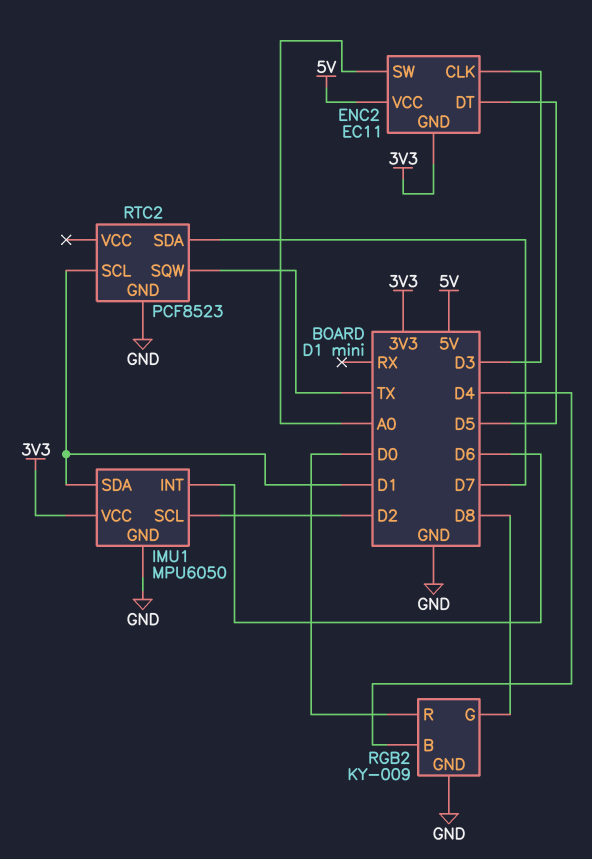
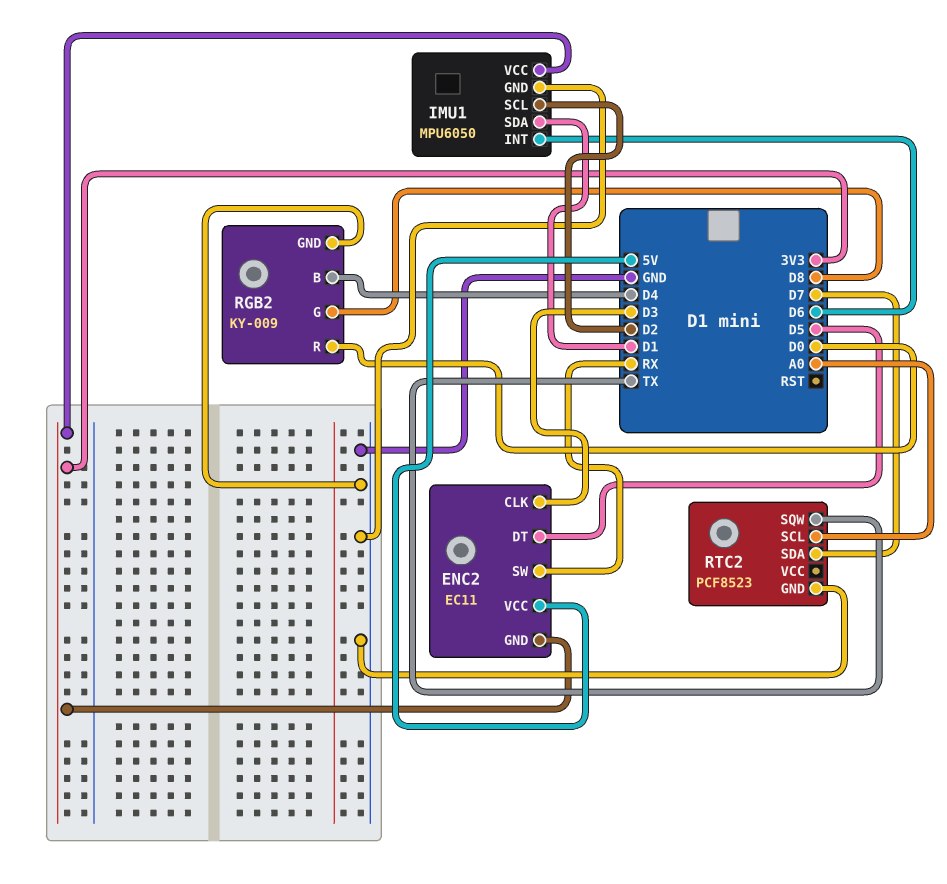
ENC2 pin SW: A0 -> RX
RTC2 pin SCL: D1 -> A0

